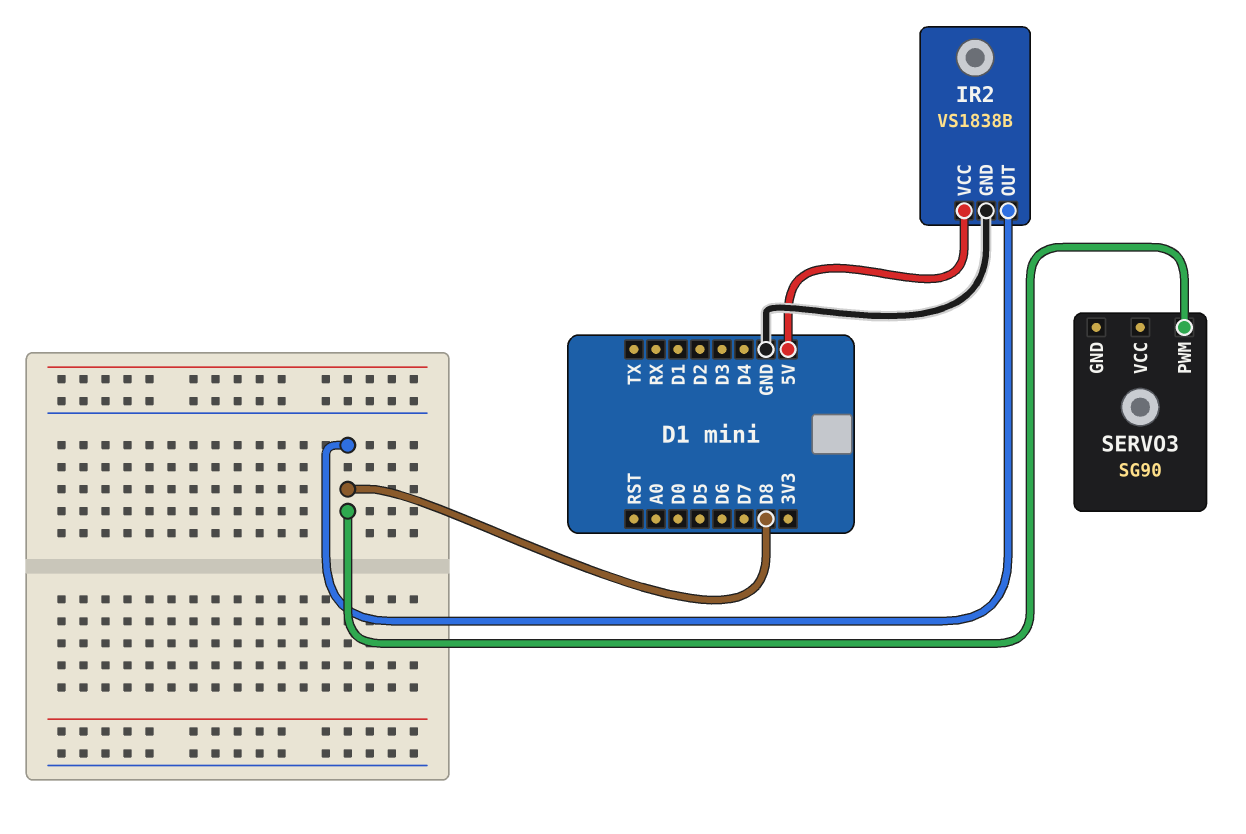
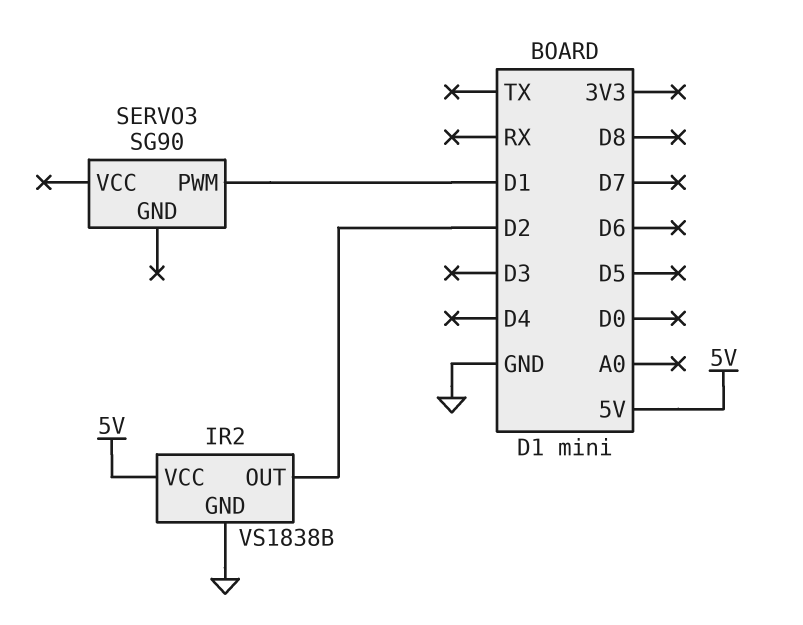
IR2 pin OUT: D8 -> D2
SERVO3 pin PWM: D8 -> D1

